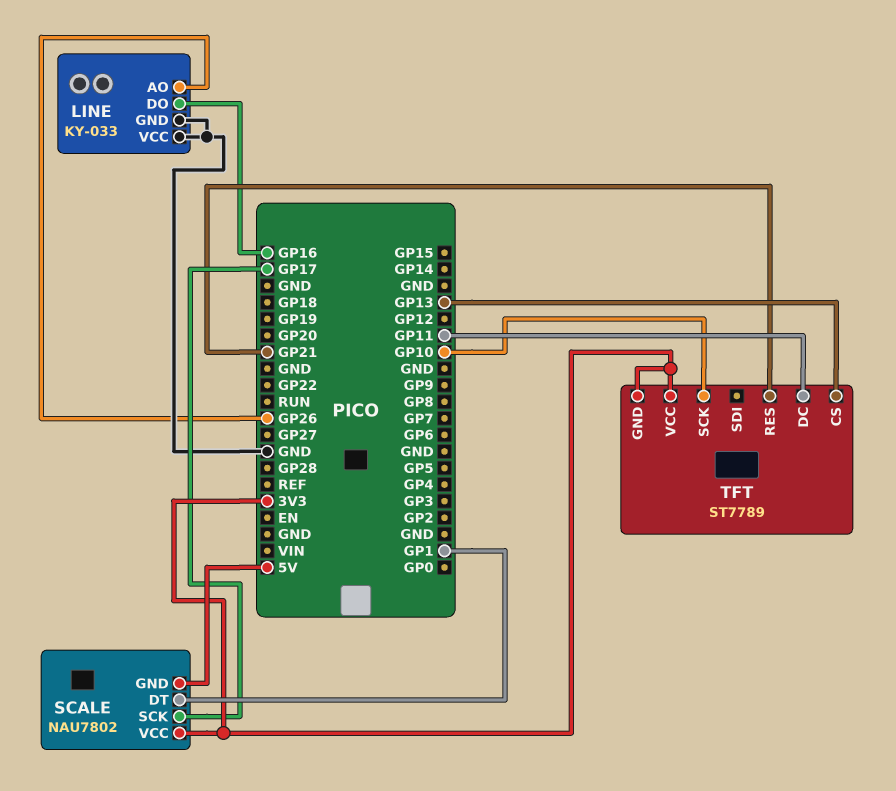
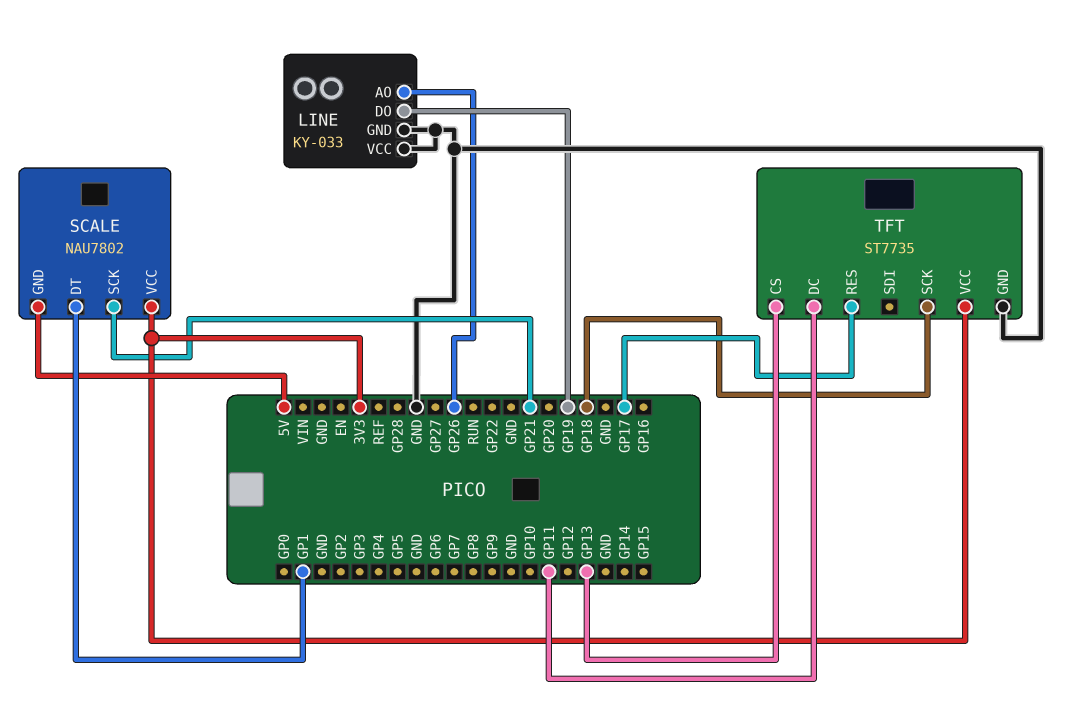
LINE pin DO: GP16 -> GP19
SCALE pin SCK: GP17 -> GP21
TFT: ST7789 -> ST7735
TFT pin GND: 3V3 -> GND
TFT pin RES: GP21 -> GP17
TFT pin SCK: GP10 -> GP18

